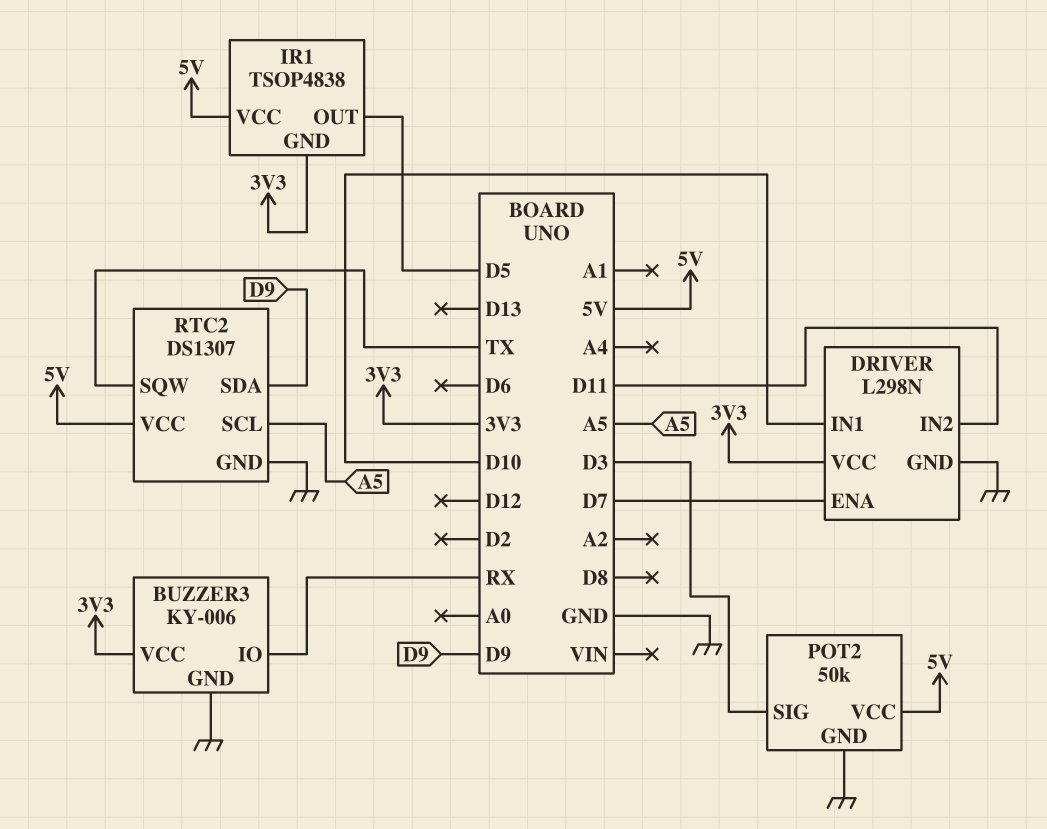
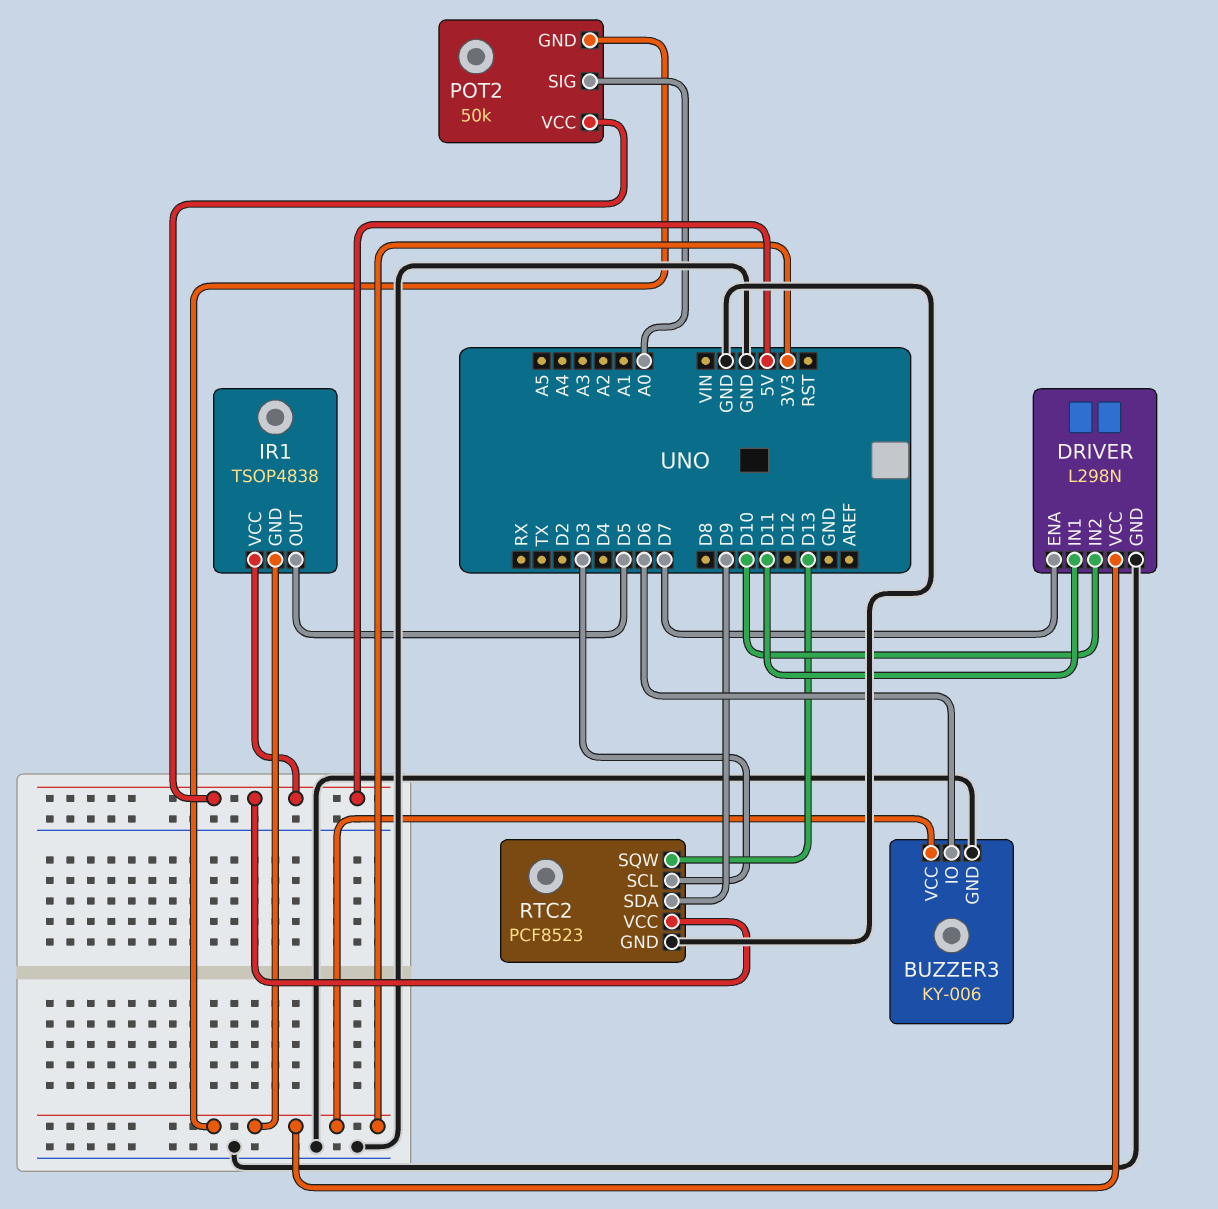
BUZZER3 pin IO: RX -> D6
DRIVER pin IN1: D10 -> D11
DRIVER pin IN2: D11 -> D10
POT2 pin GND: GND -> 3V3
POT2 pin SIG: D3 -> A0
RTC2: DS1307 -> PCF8523
RTC2 pin SCL: A5 -> D3
RTC2 pin SQW: TX -> D13

